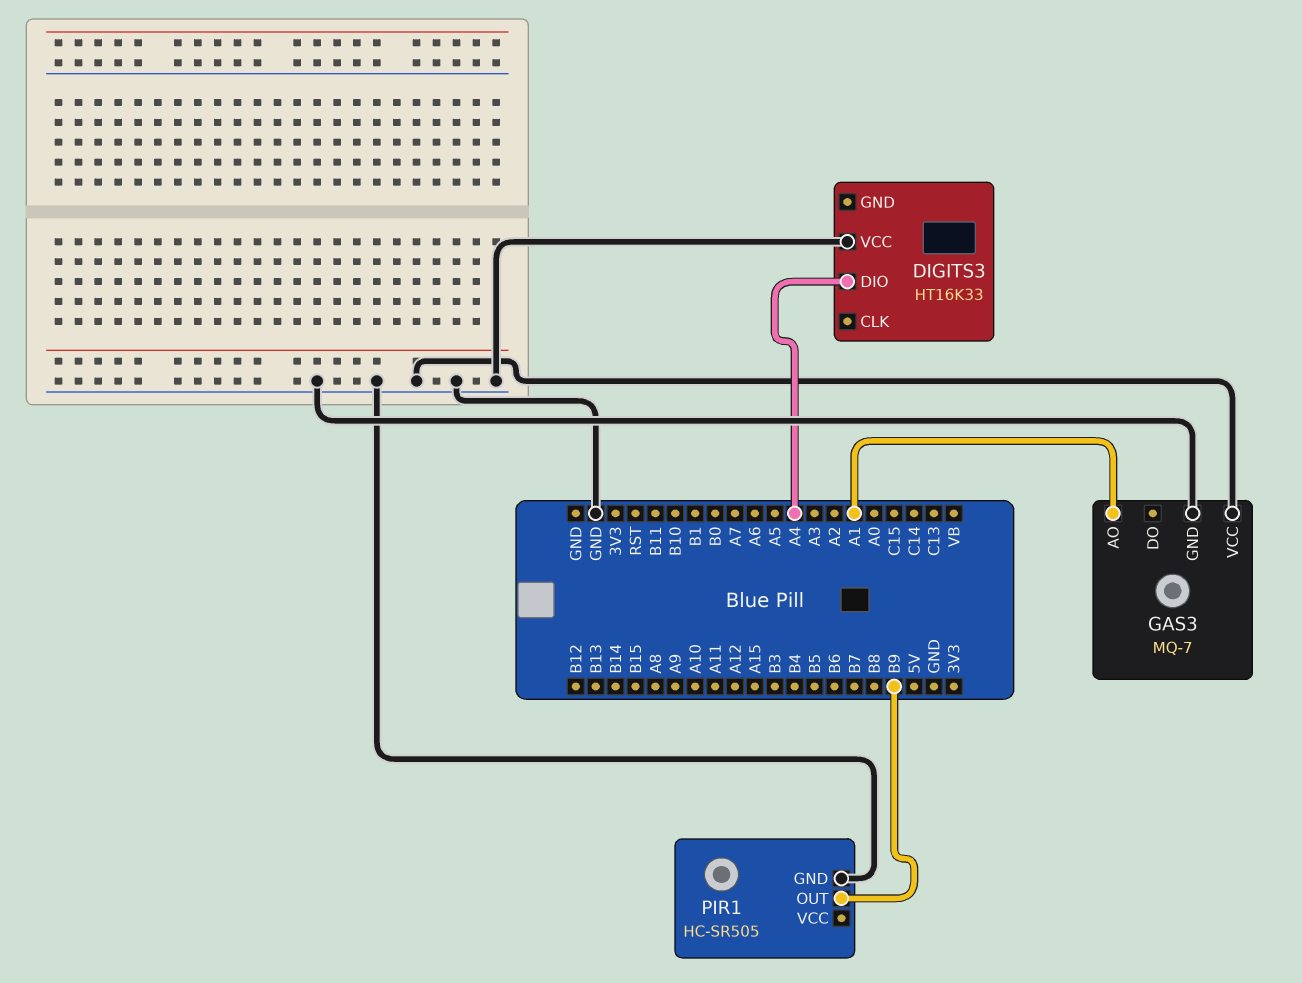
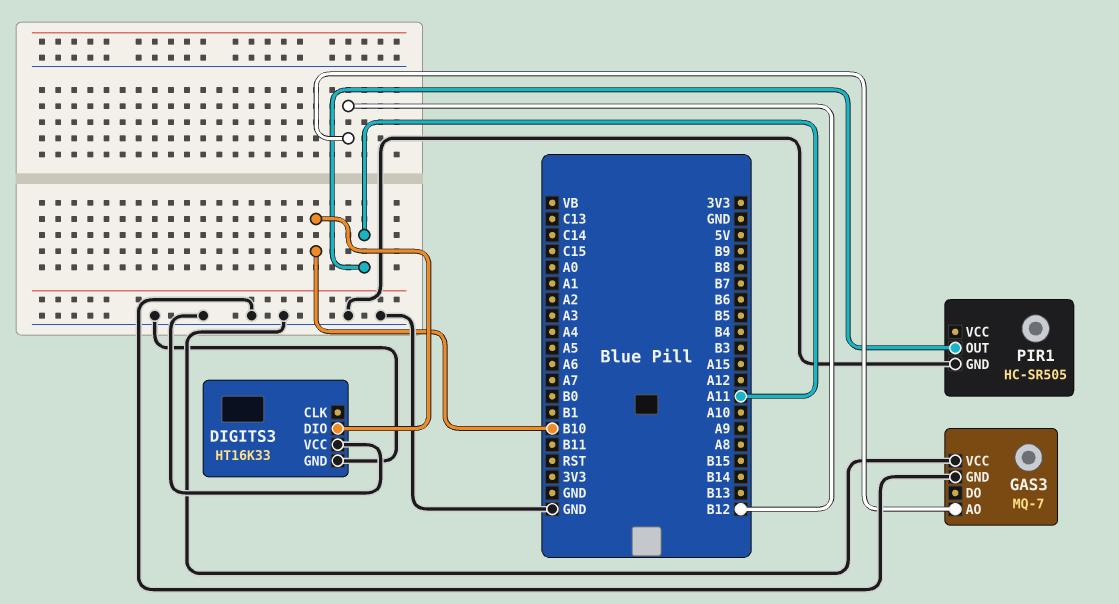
DIGITS3 pin DIO: A4 -> B10
DIGITS3 pin GND: none -> GND
GAS3 pin AO: A1 -> B12
PIR1 pin OUT: B9 -> A11

